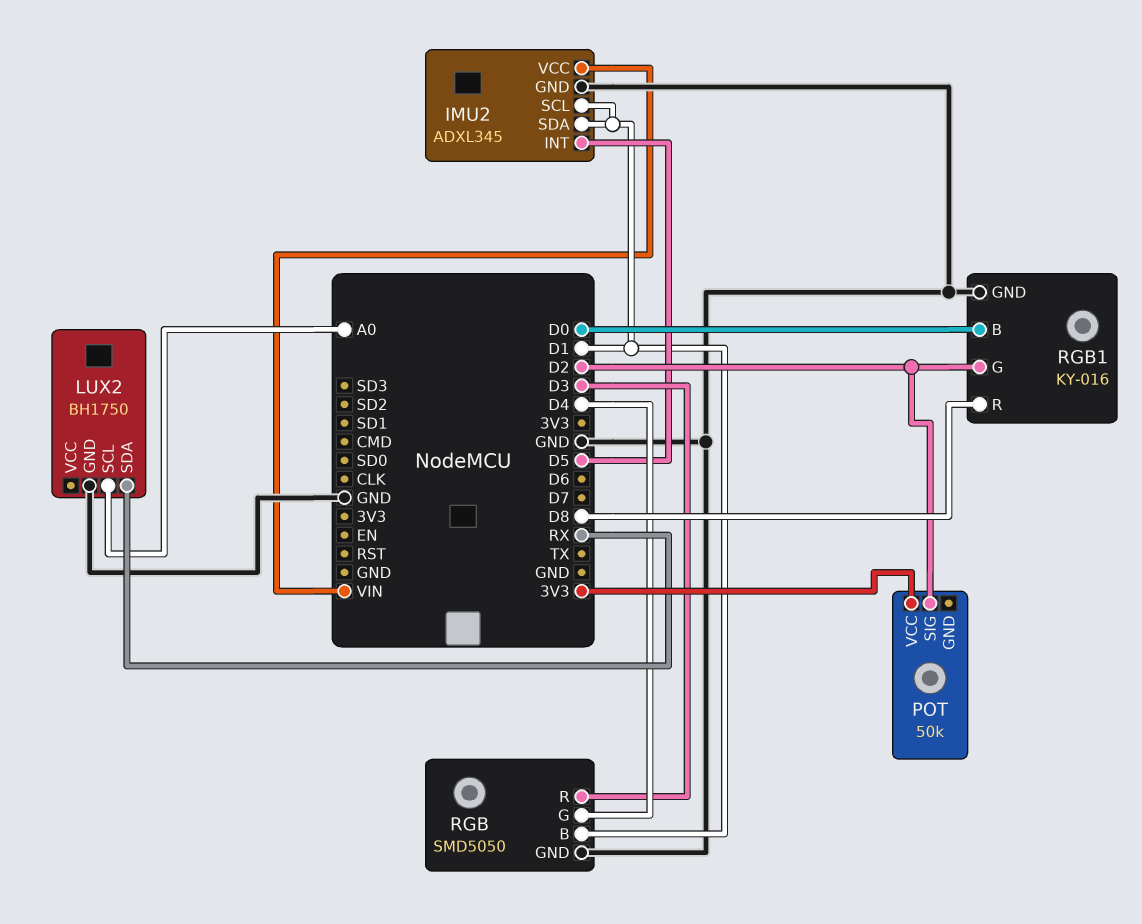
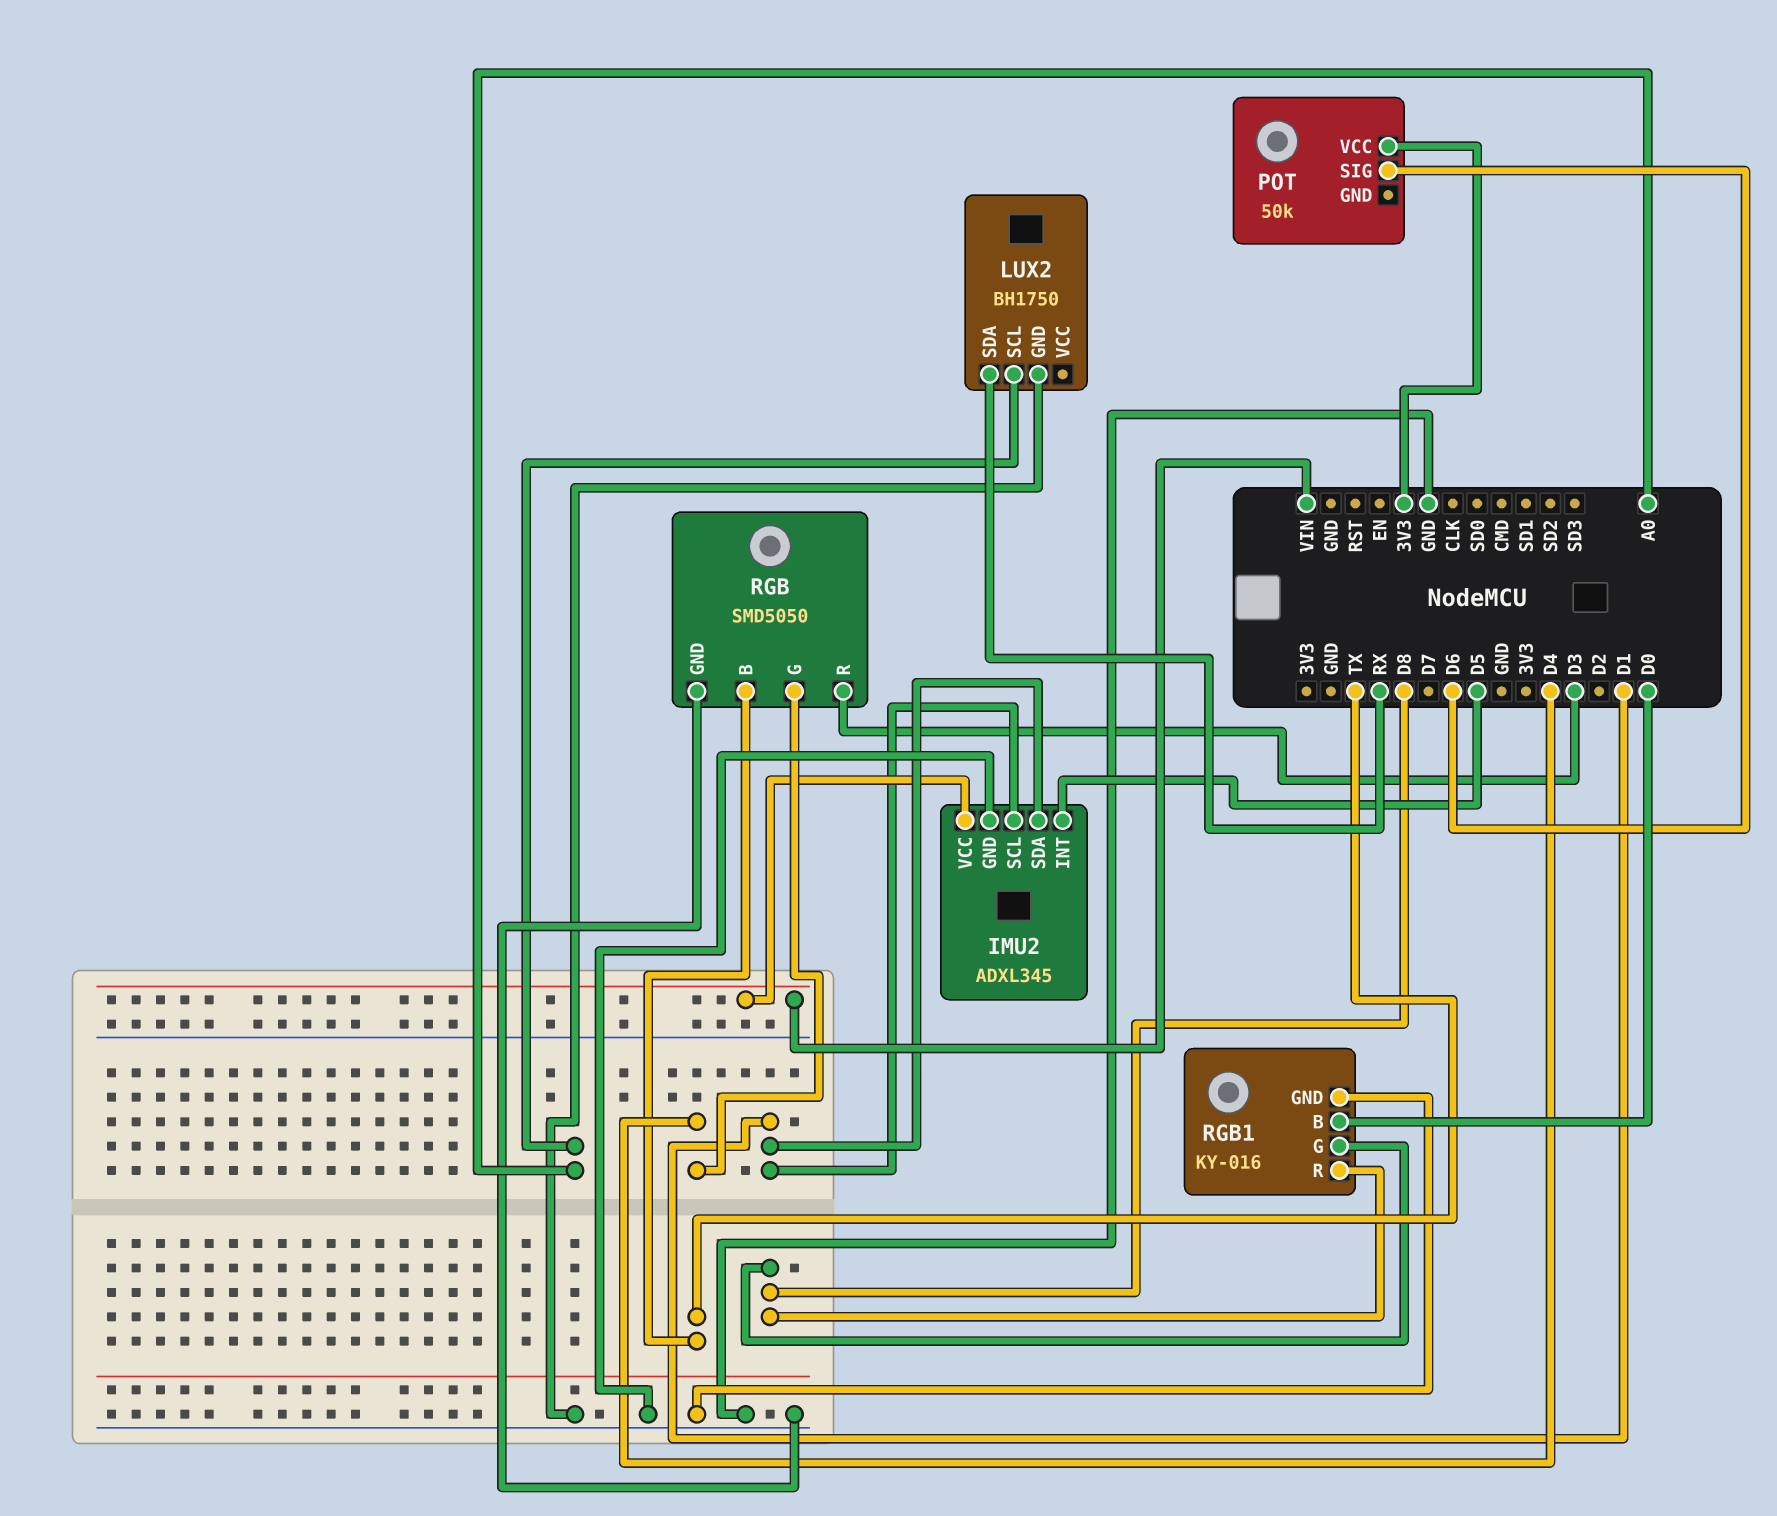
POT pin SIG: D2 -> D6
RGB pin B: D1 -> TX
RGB1 pin G: D2 -> D8

